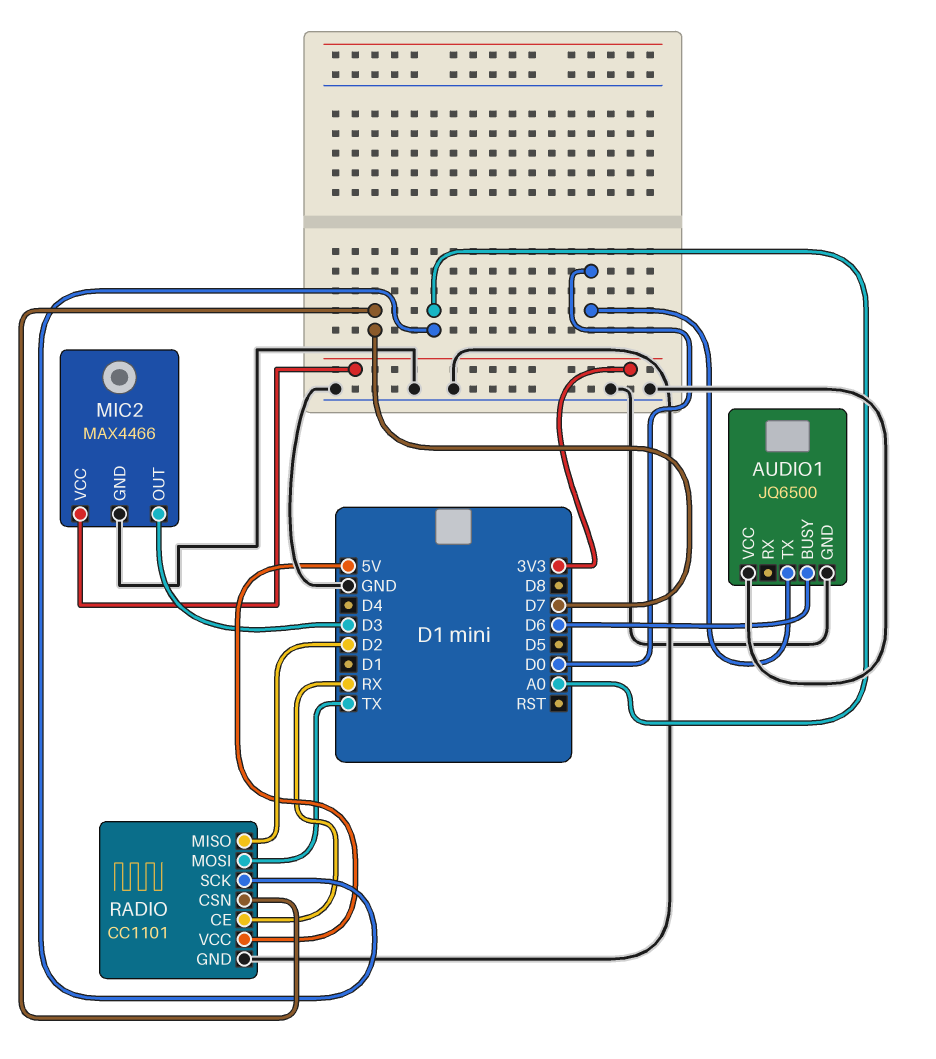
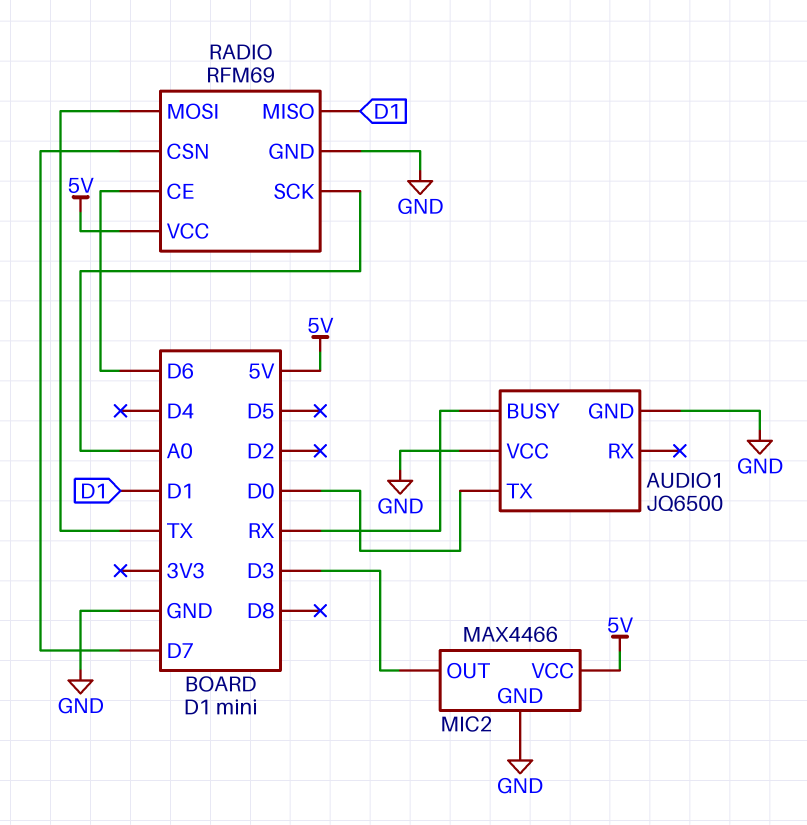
AUDIO1 pin BUSY: D6 -> RX
MIC2 pin VCC: 3V3 -> 5V
RADIO: CC1101 -> RFM69
RADIO pin CE: RX -> D6
RADIO pin MISO: D2 -> D1

